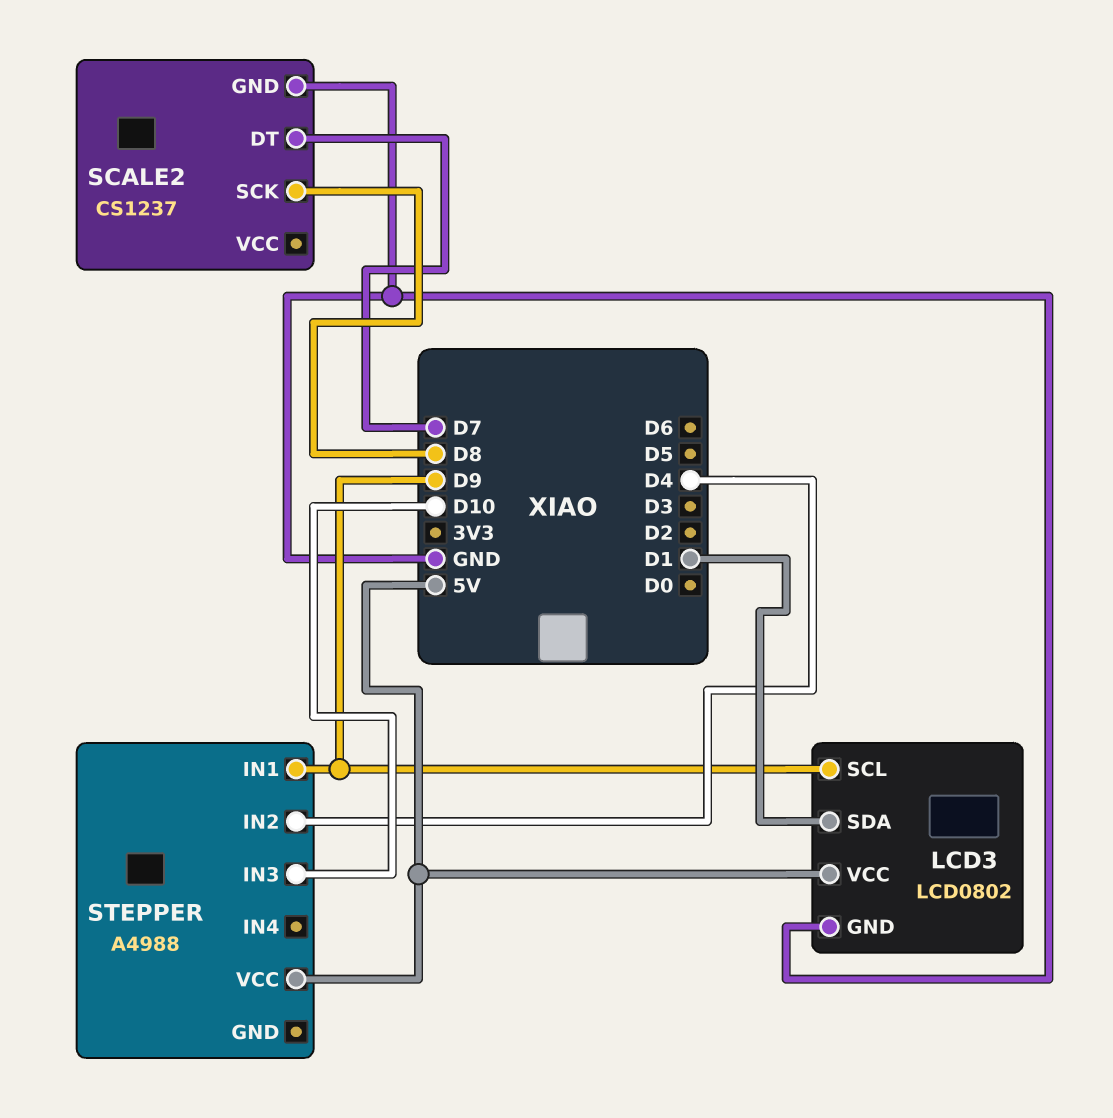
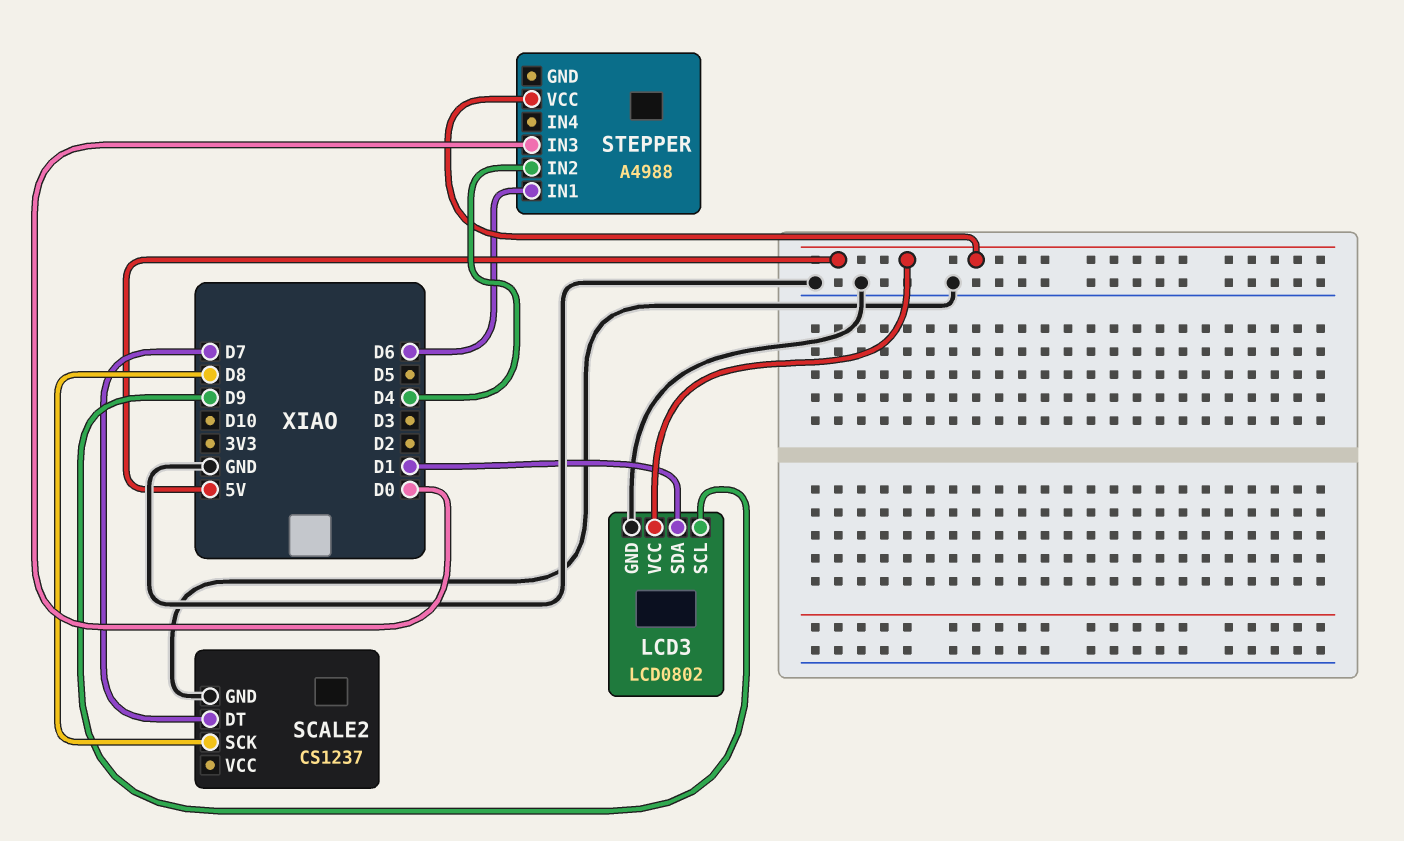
STEPPER pin IN1: D9 -> D6
STEPPER pin IN3: D10 -> D0

